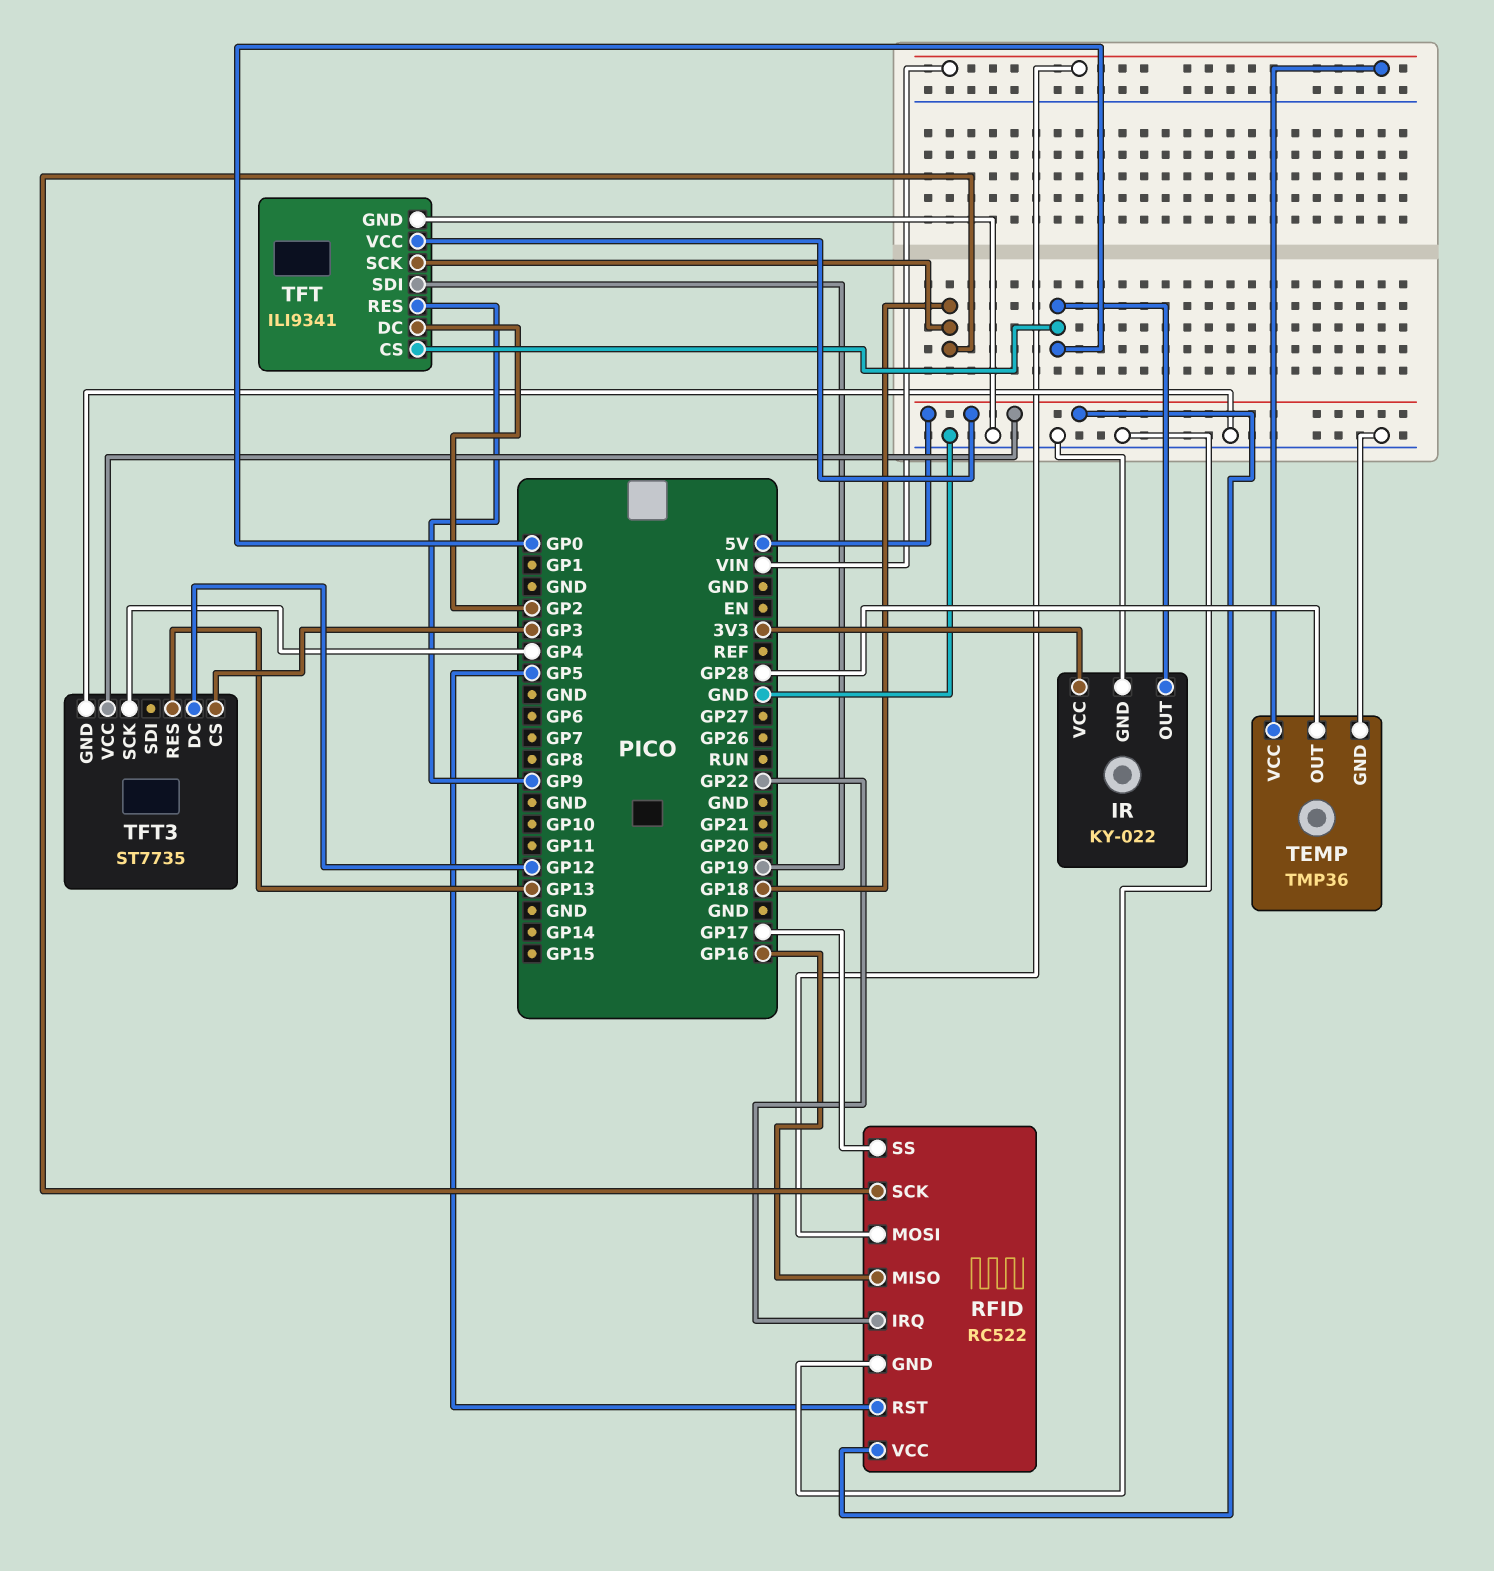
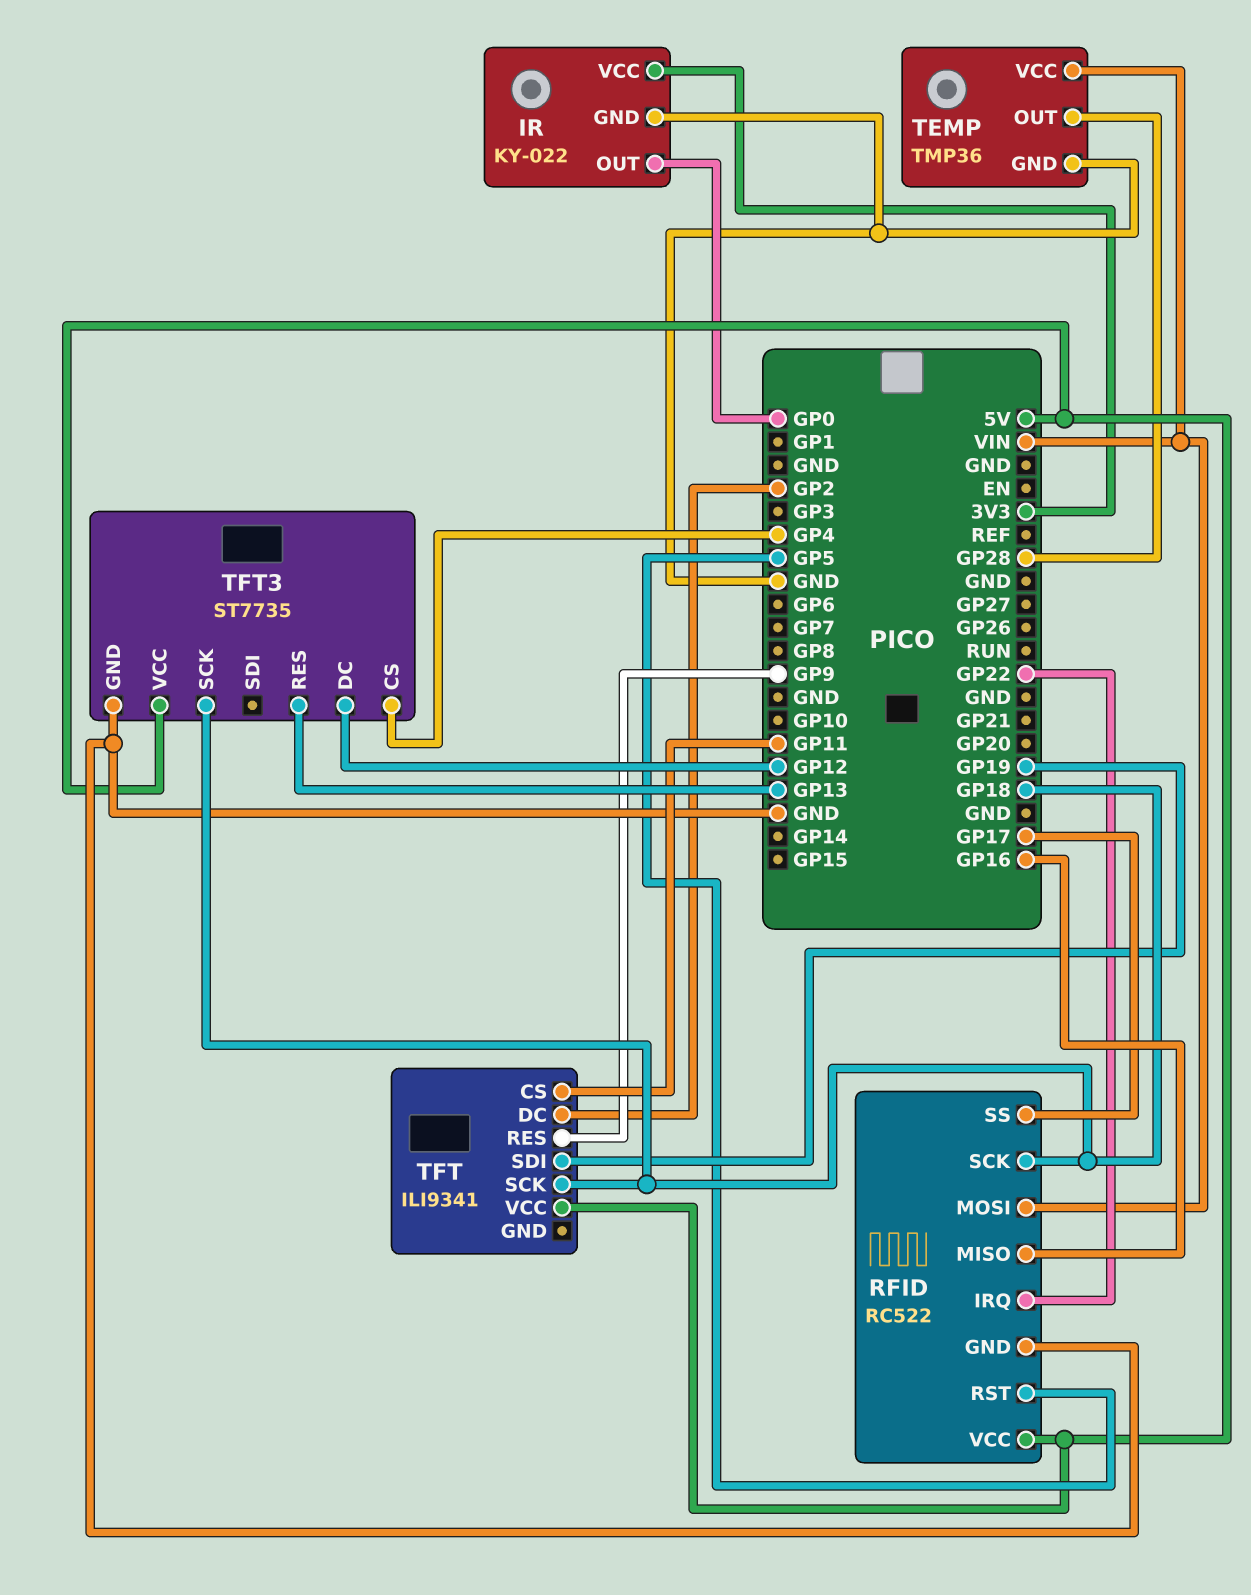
TFT pin CS: GP0 -> GP11
TFT pin GND: GND -> none
TFT3 pin CS: GP3 -> GP4
TFT3 pin SCK: GP4 -> GP18

